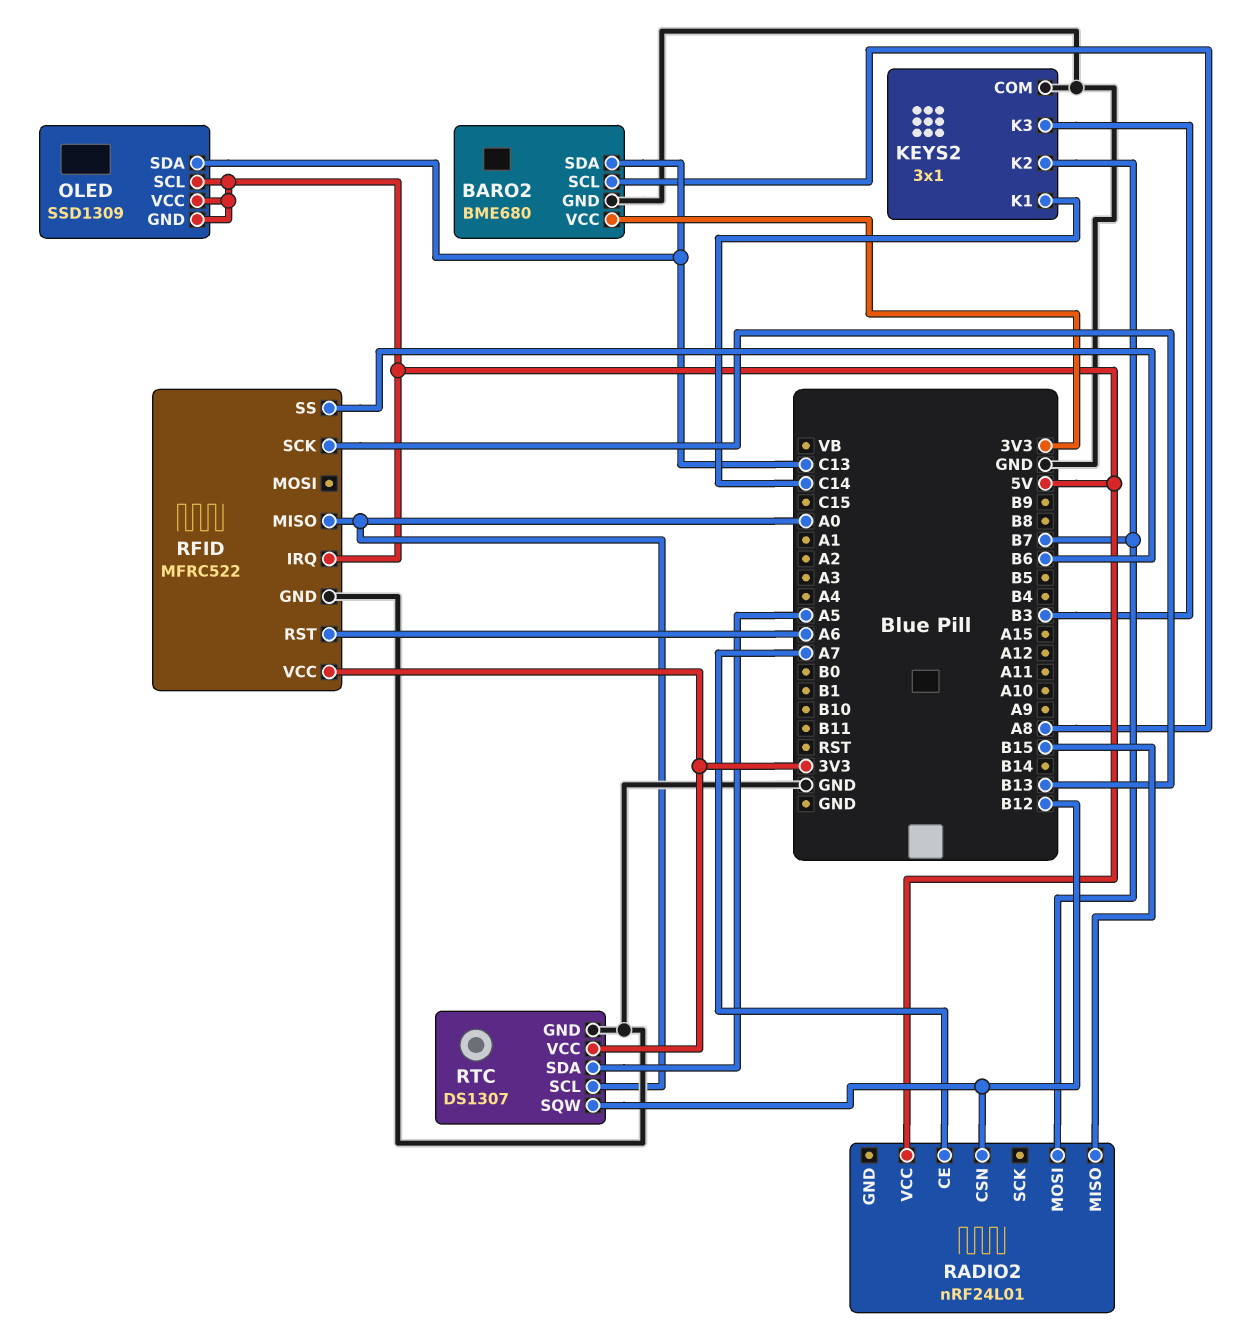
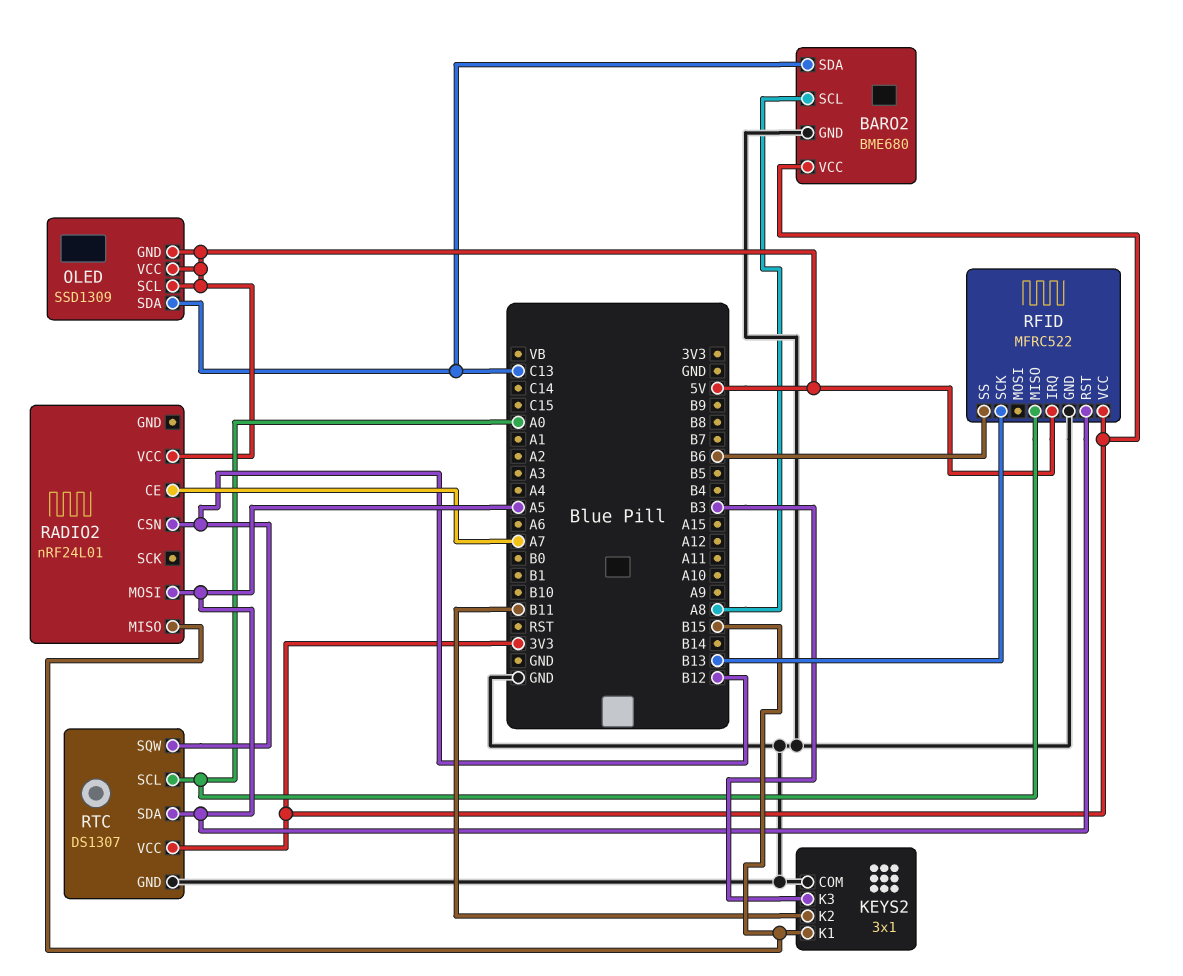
KEYS2 pin K1: C14 -> B15
KEYS2 pin K2: B7 -> B11
RADIO2 pin MOSI: B7 -> A5
RFID pin RST: A6 -> A5

